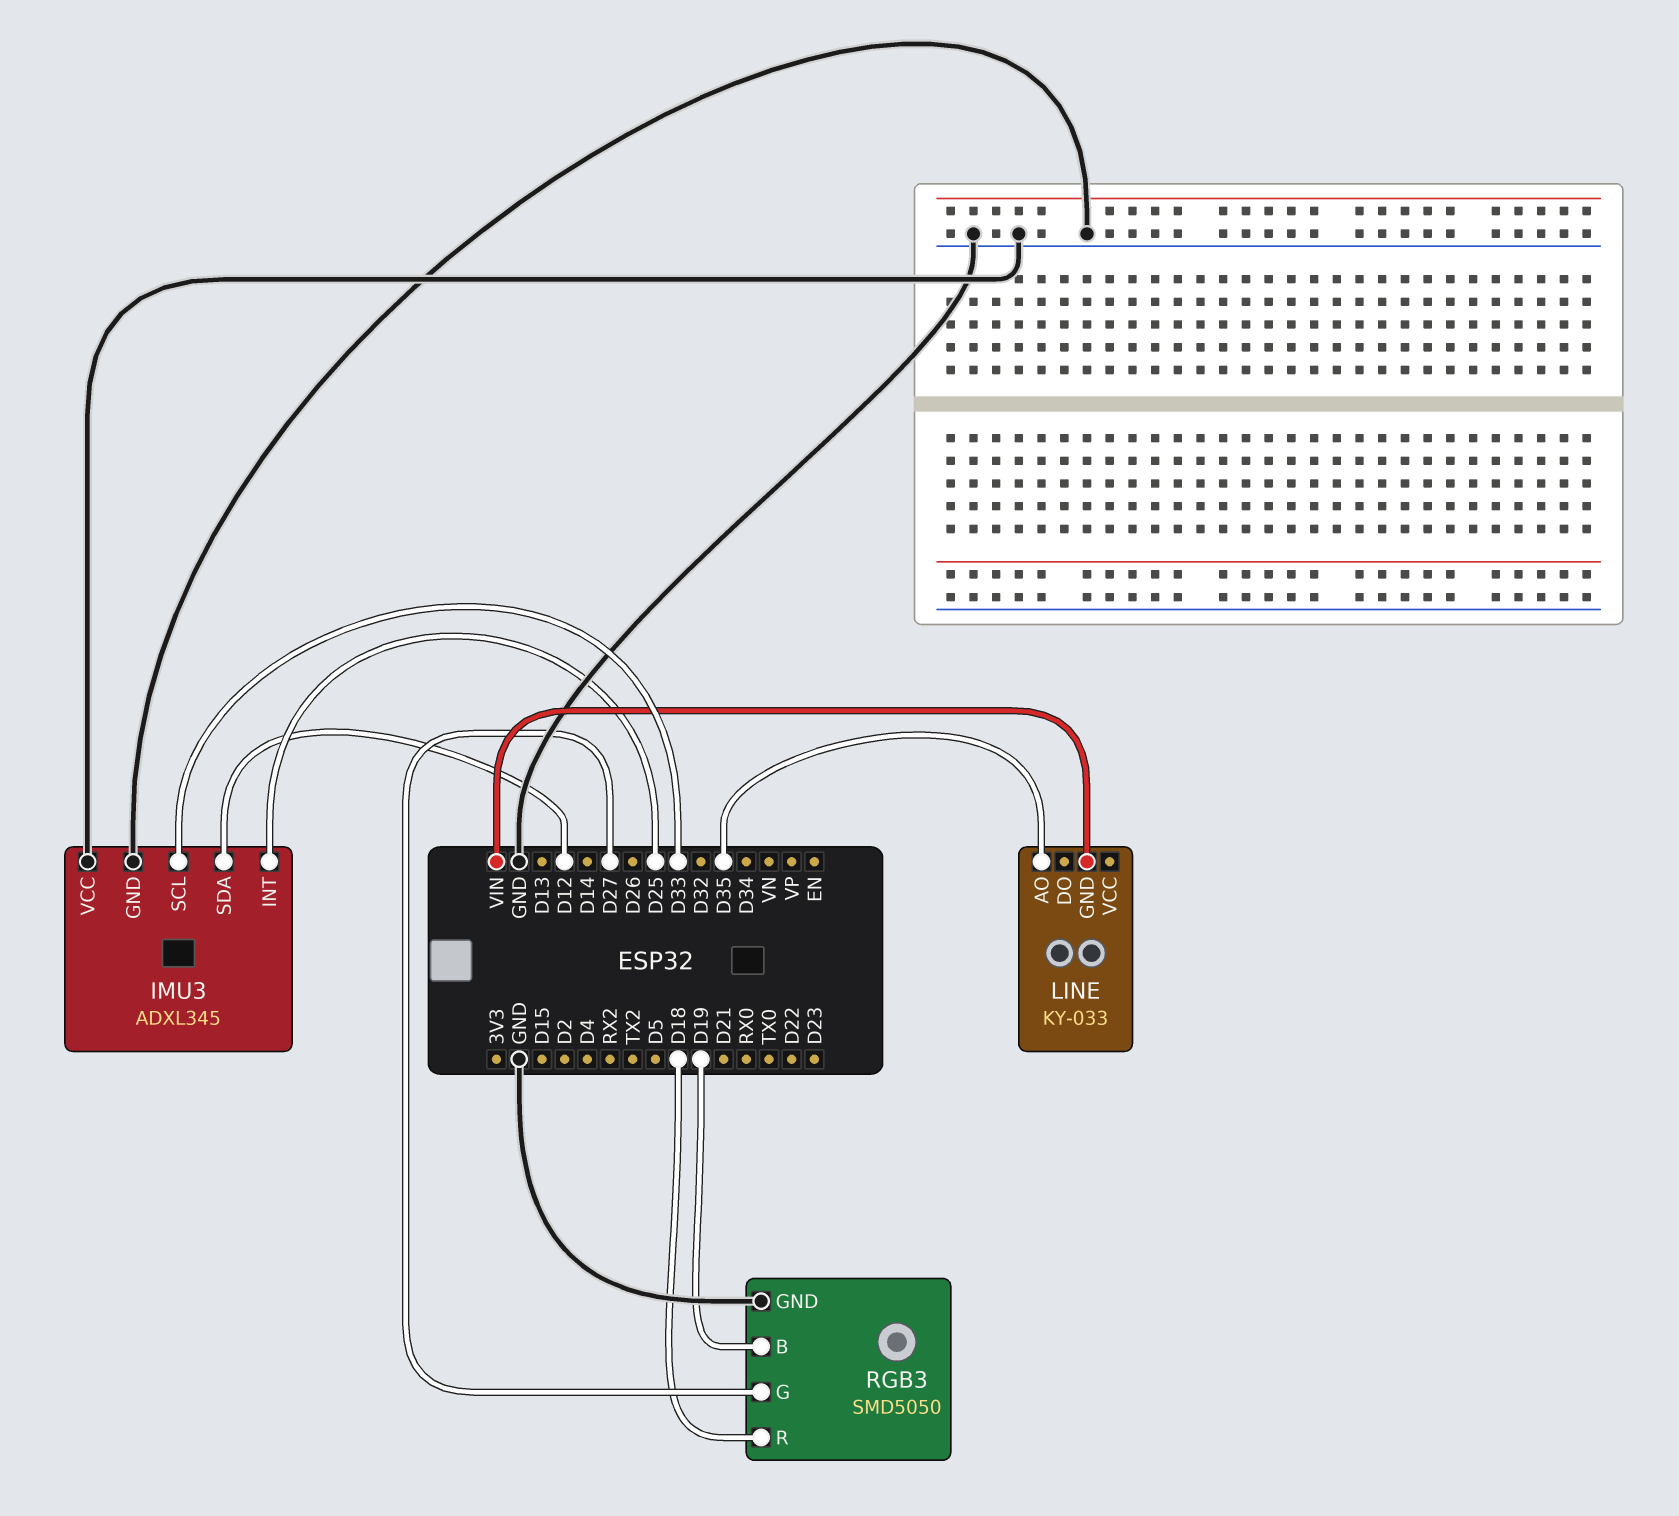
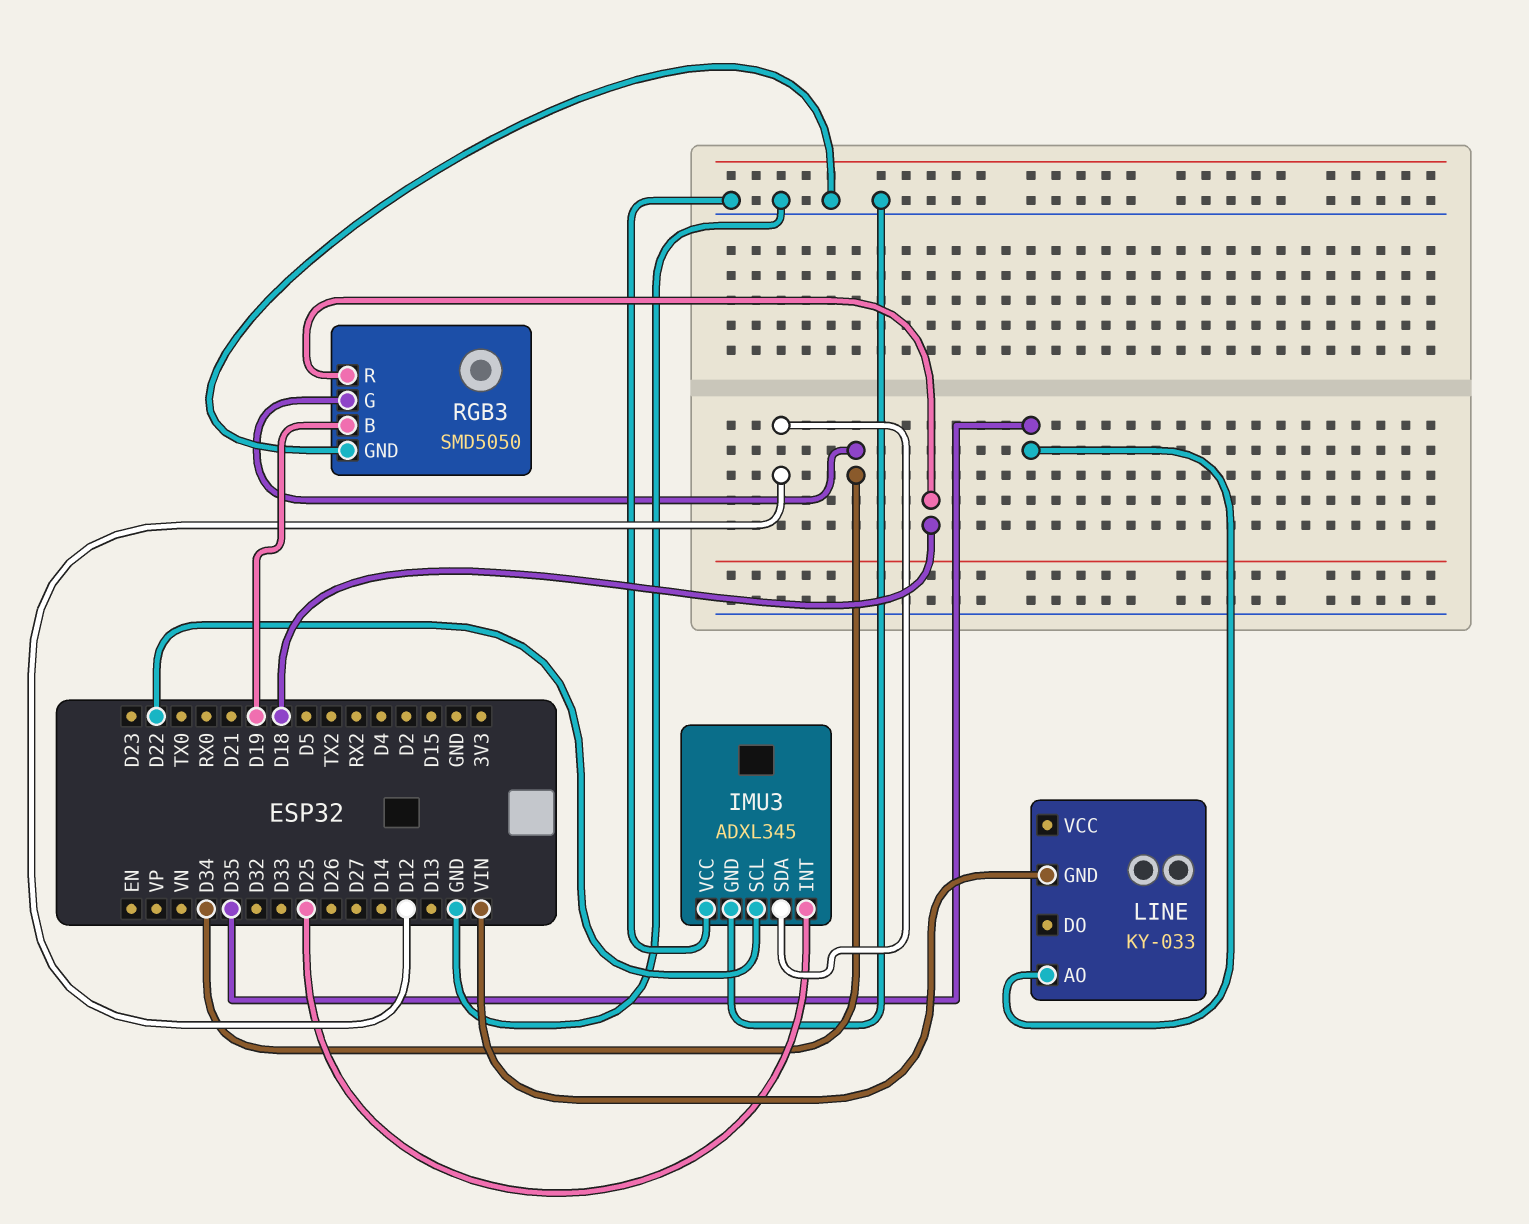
IMU3 pin SCL: D33 -> D22
RGB3 pin G: D27 -> D34

